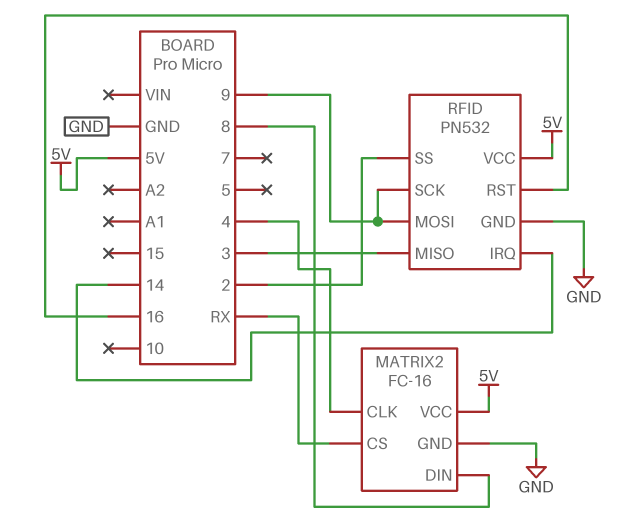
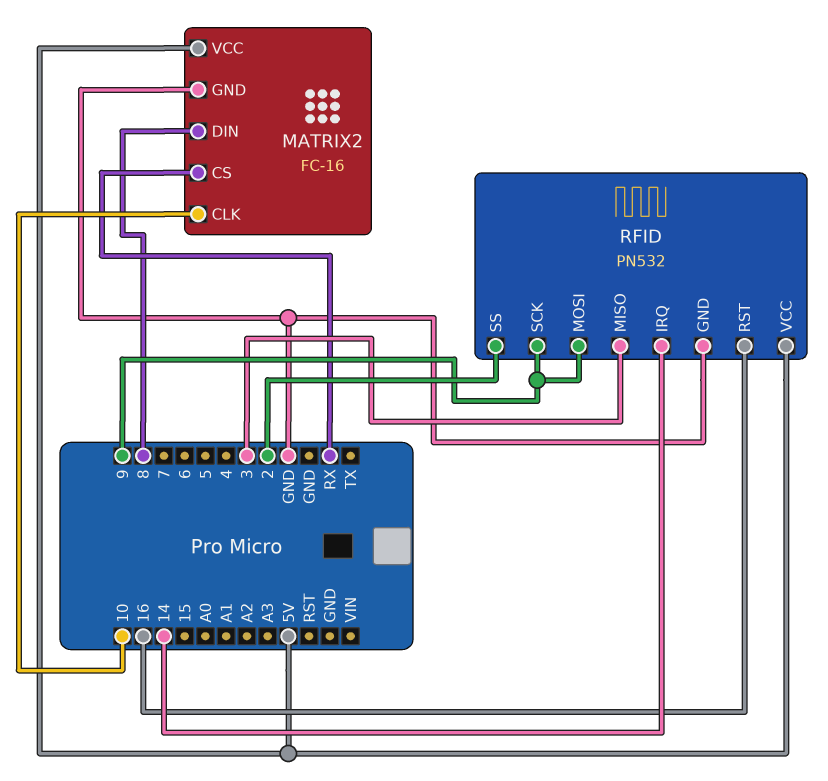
MATRIX2 pin CLK: 4 -> 10

